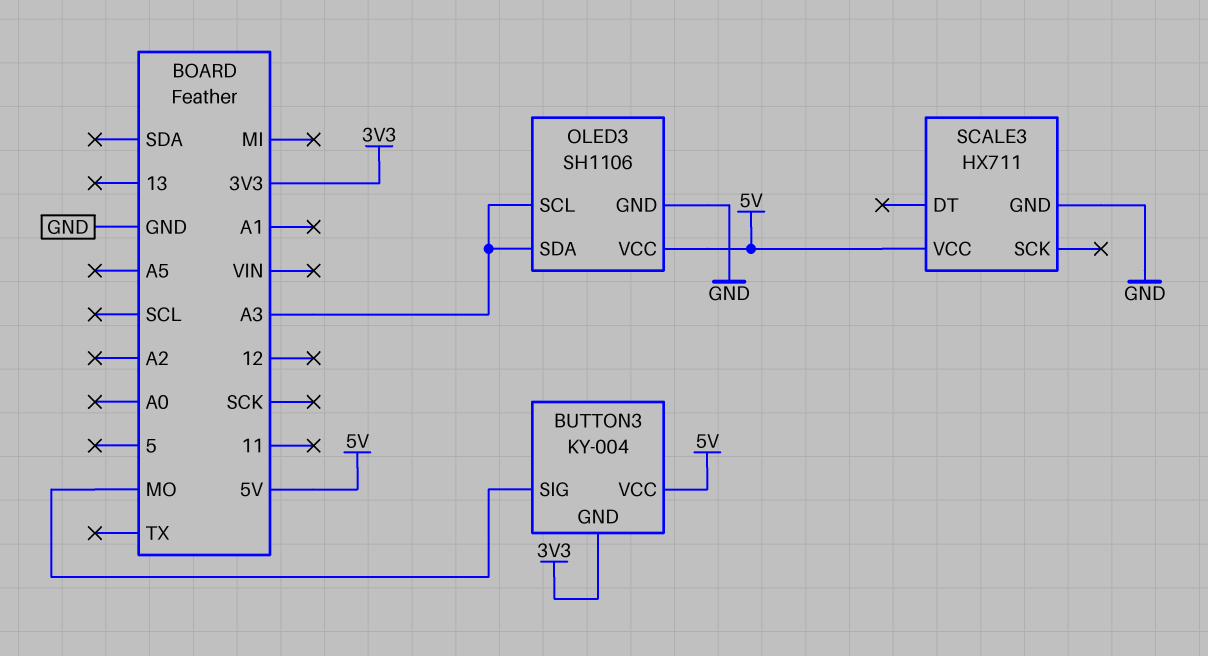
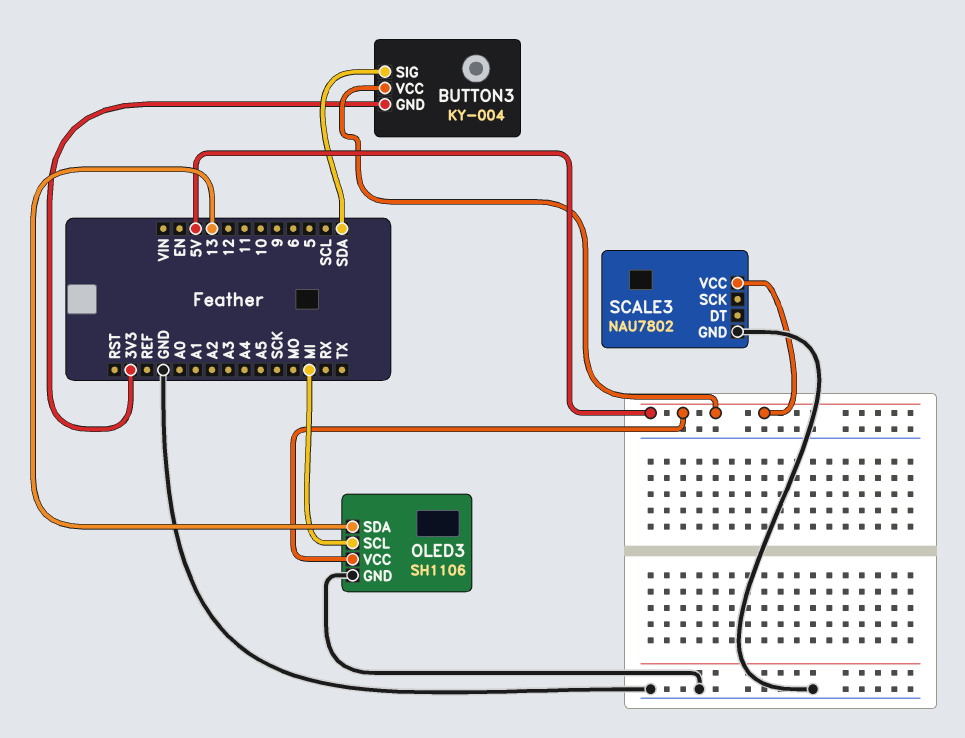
BUTTON3 pin SIG: MO -> SDA
OLED3 pin SCL: A3 -> MI
OLED3 pin SDA: A3 -> 13
SCALE3: HX711 -> NAU7802

